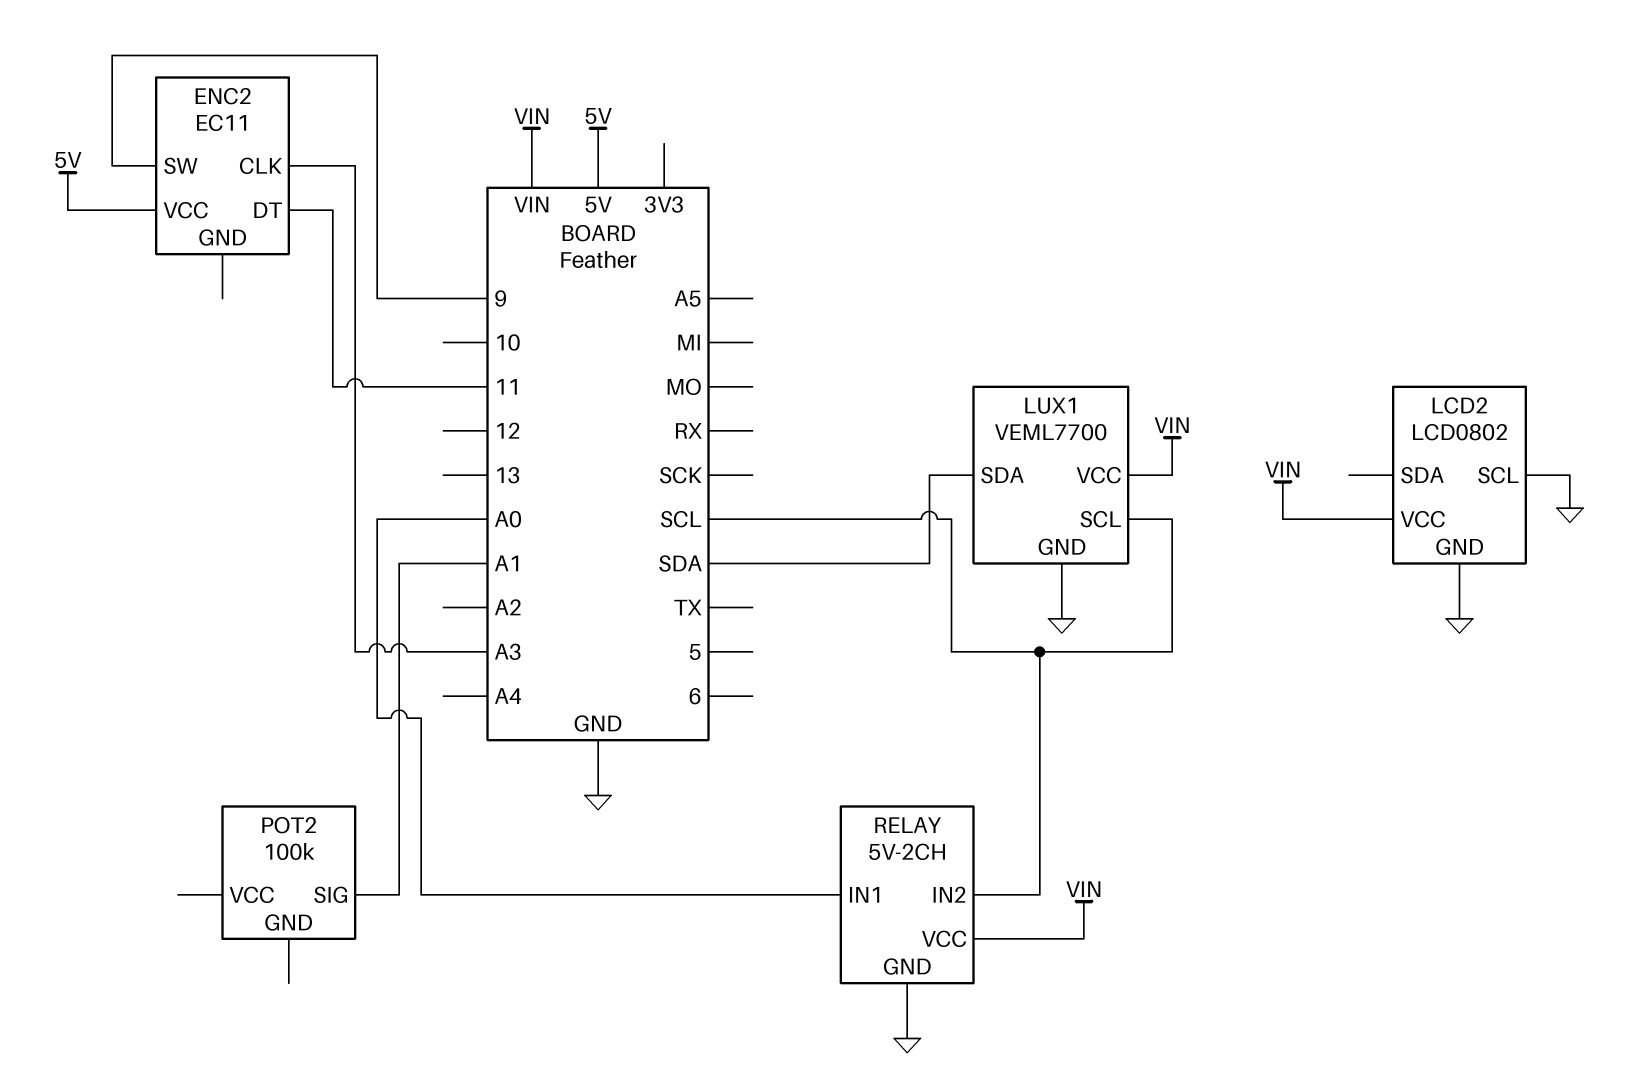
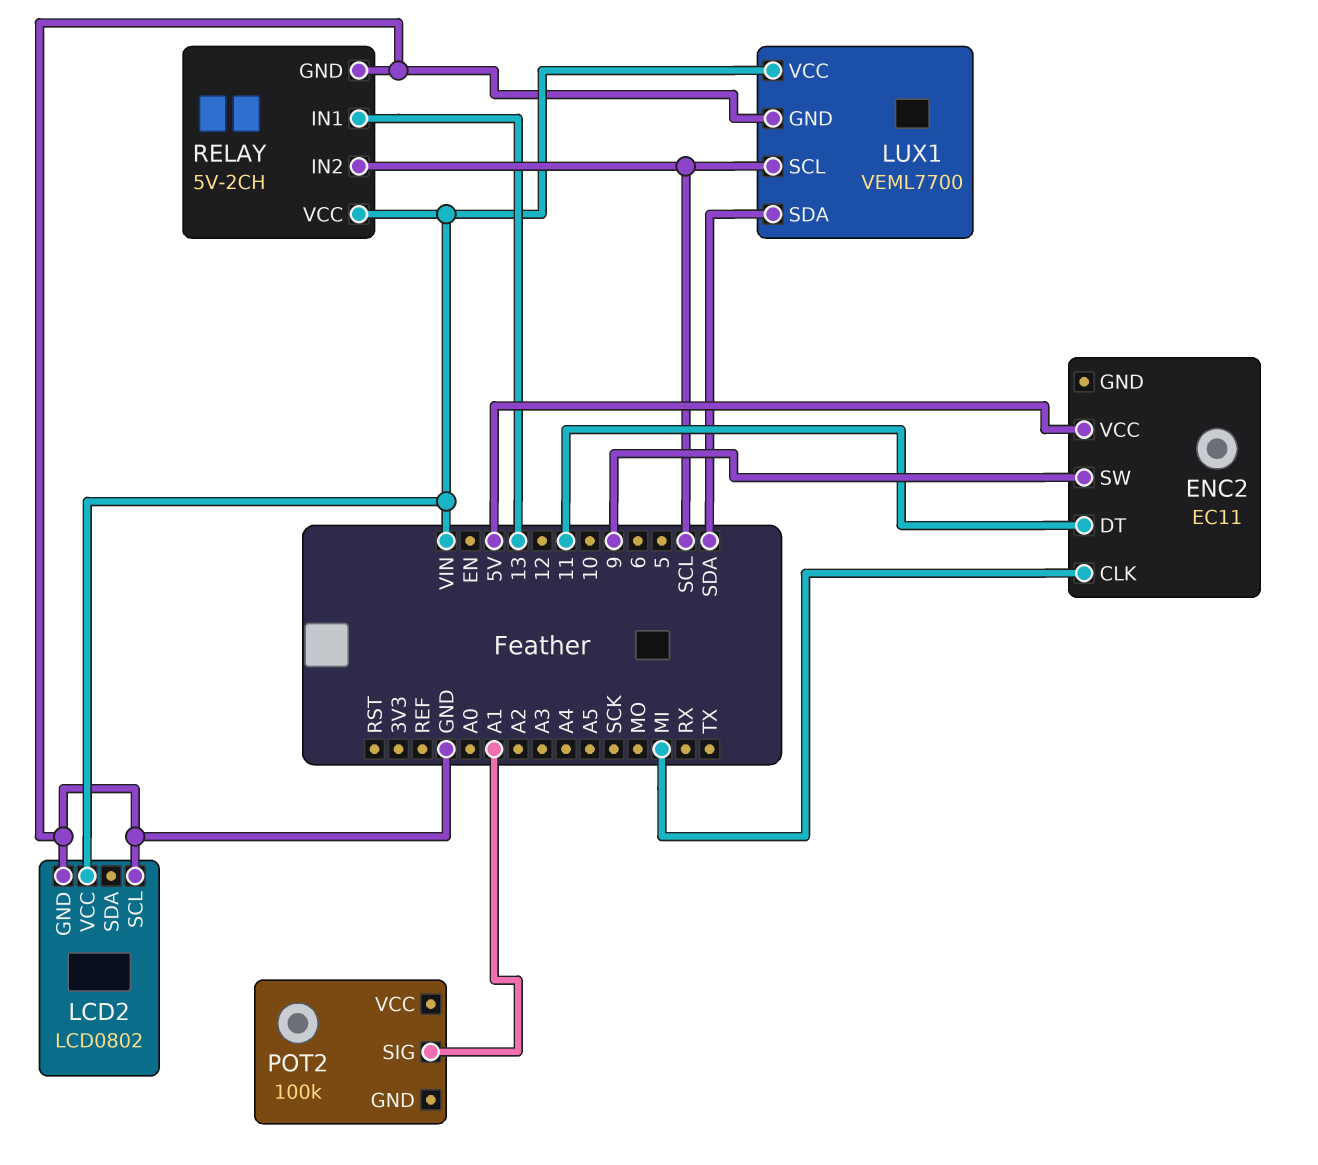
ENC2 pin CLK: A3 -> MI
RELAY pin IN1: A0 -> 13

